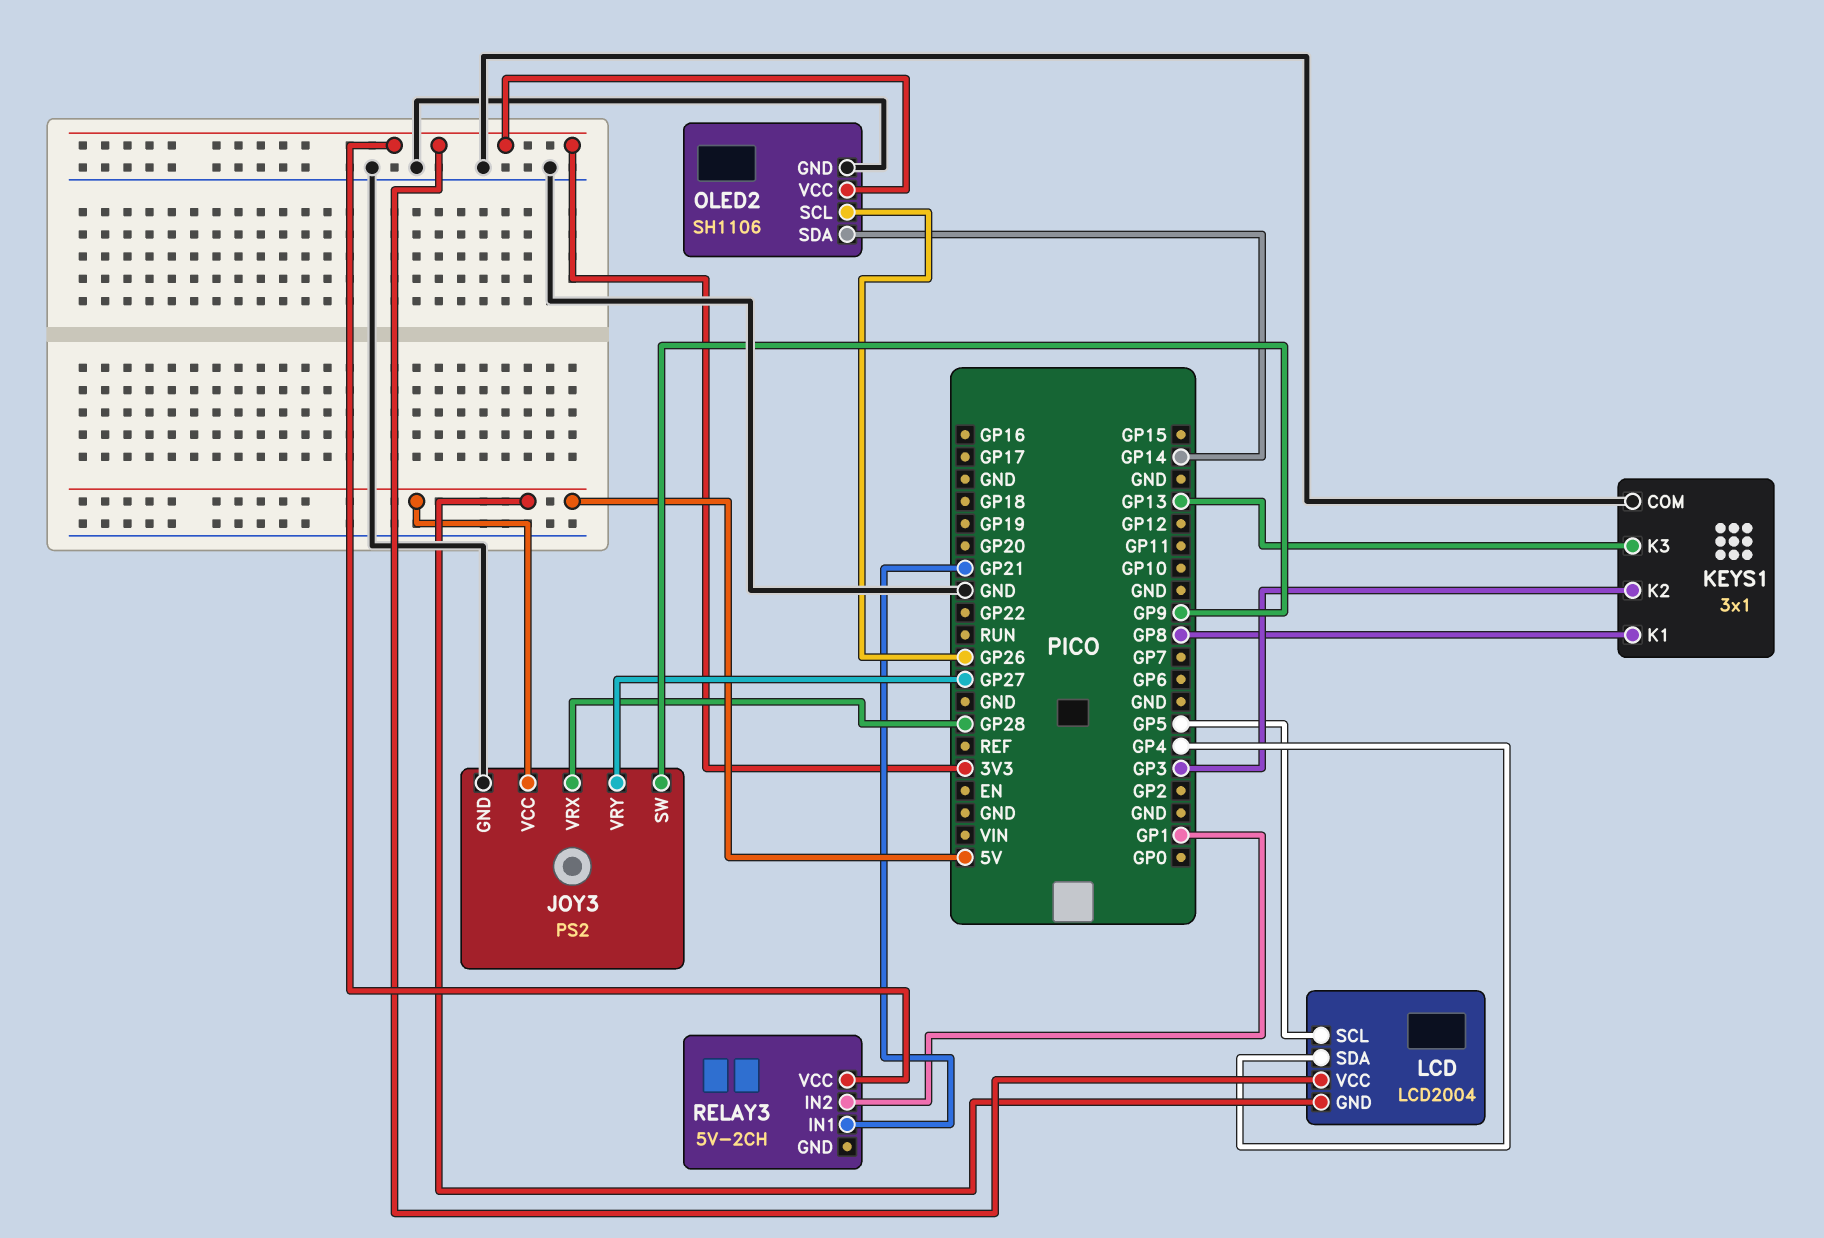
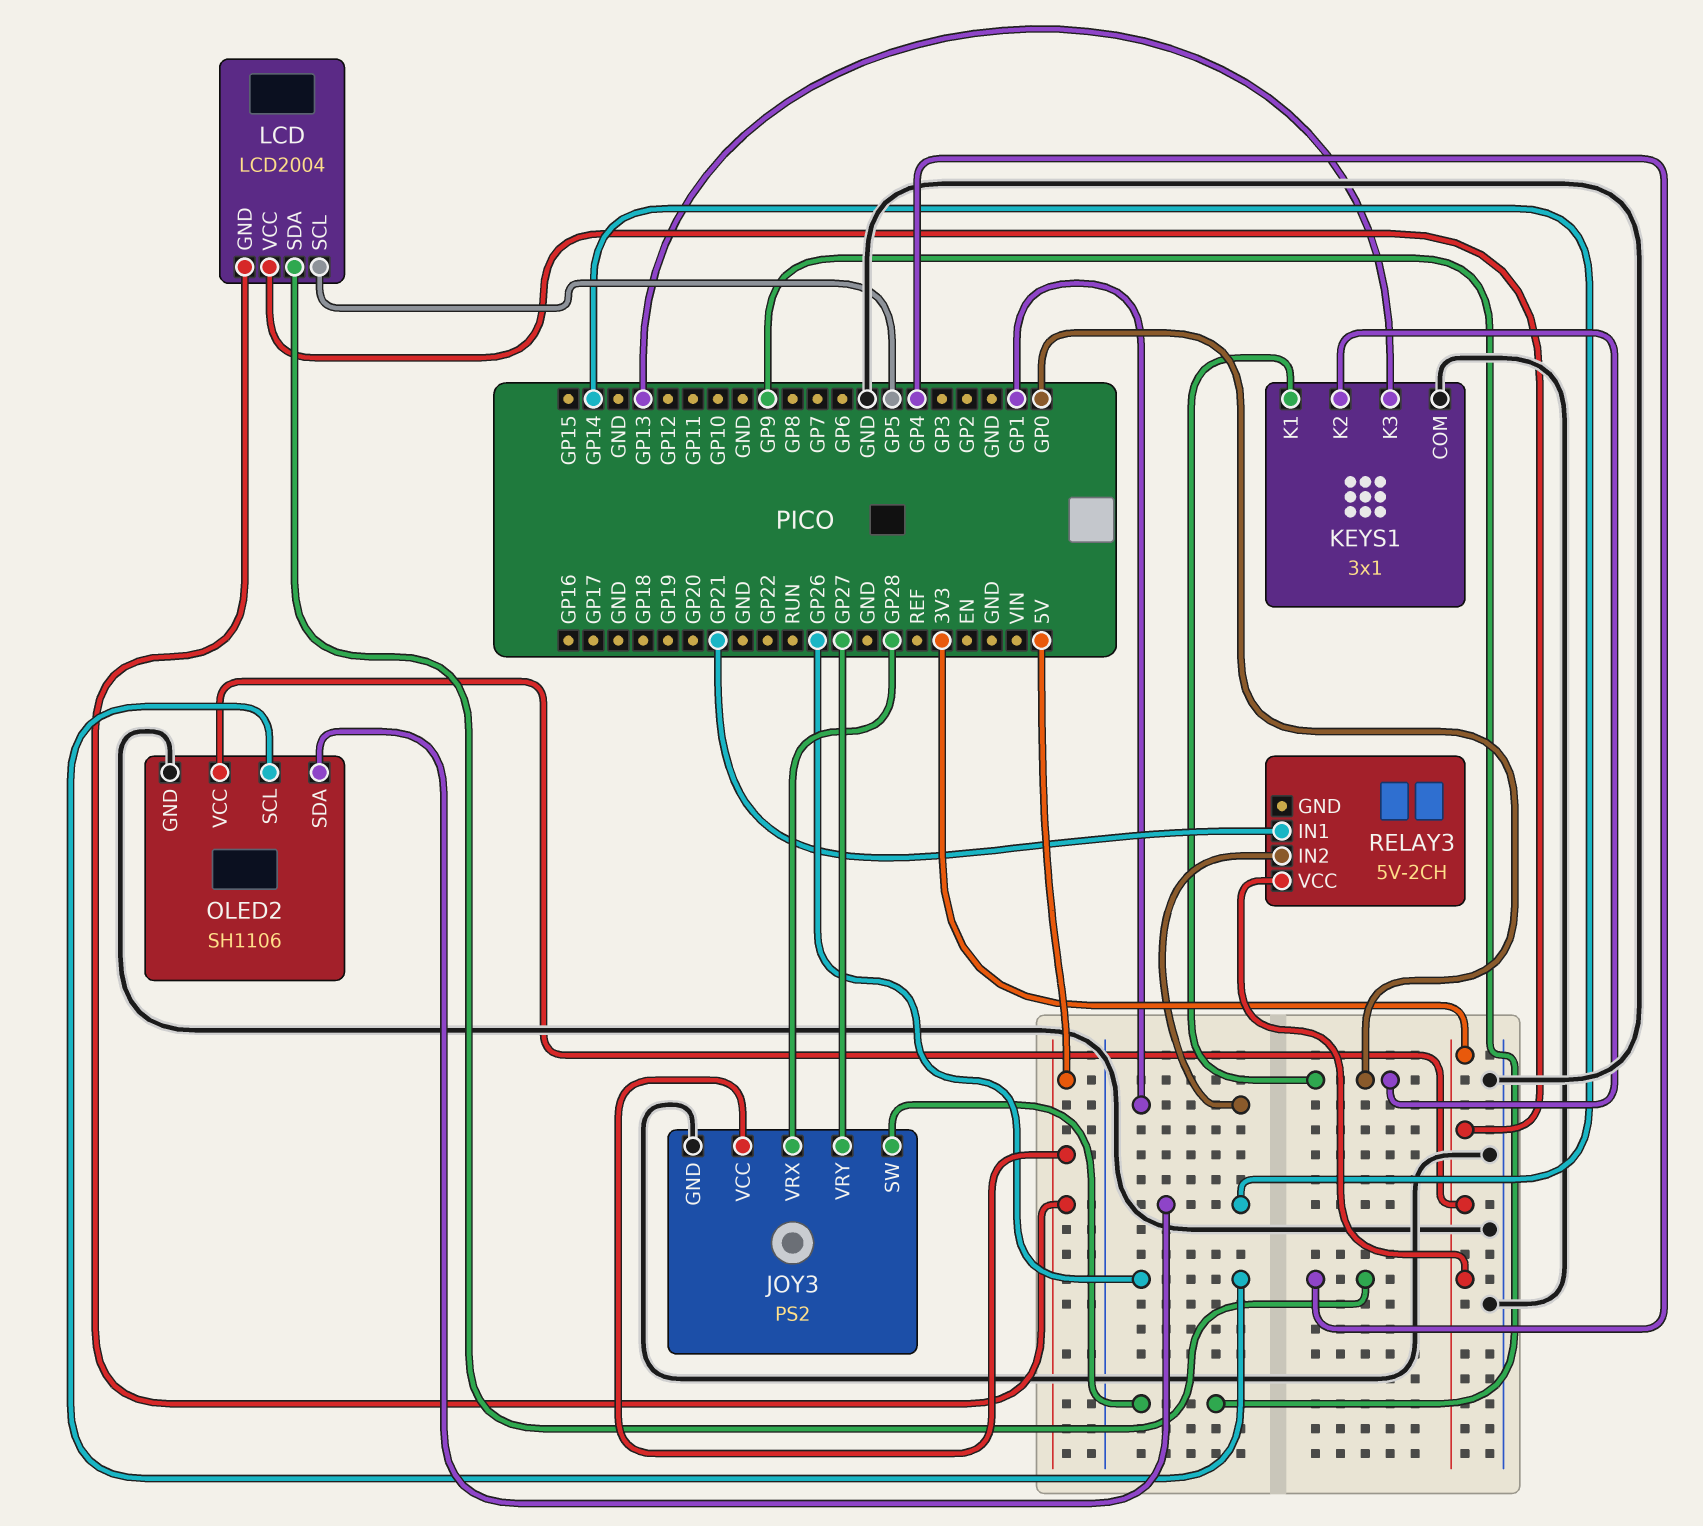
KEYS1 pin K1: GP8 -> GP0
KEYS1 pin K2: GP3 -> GP0

